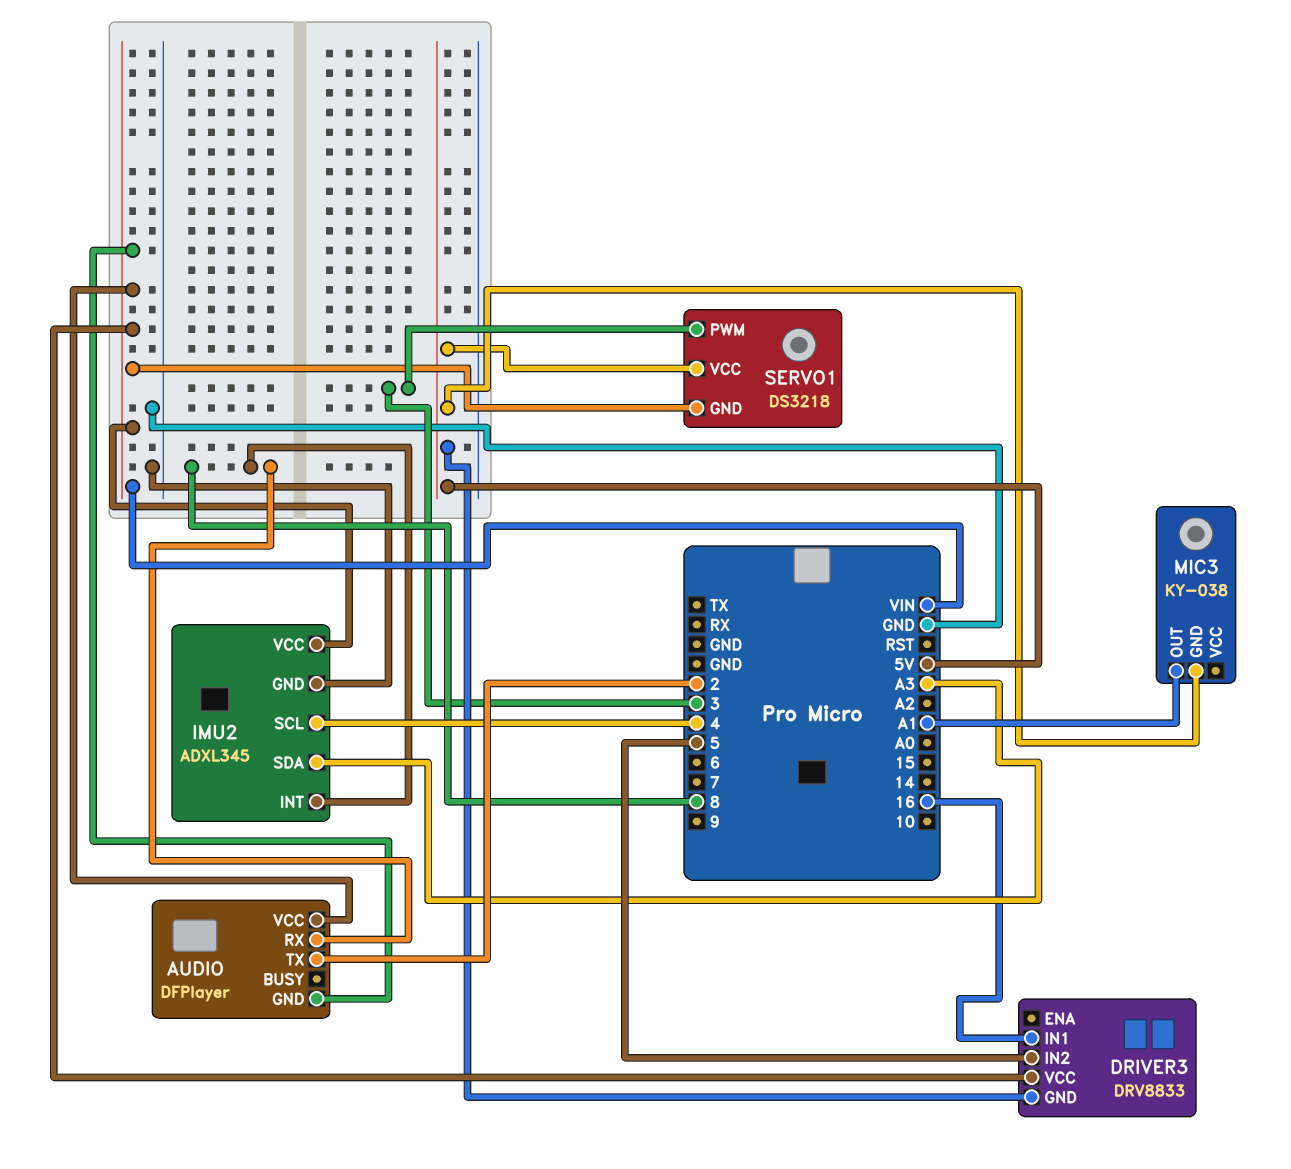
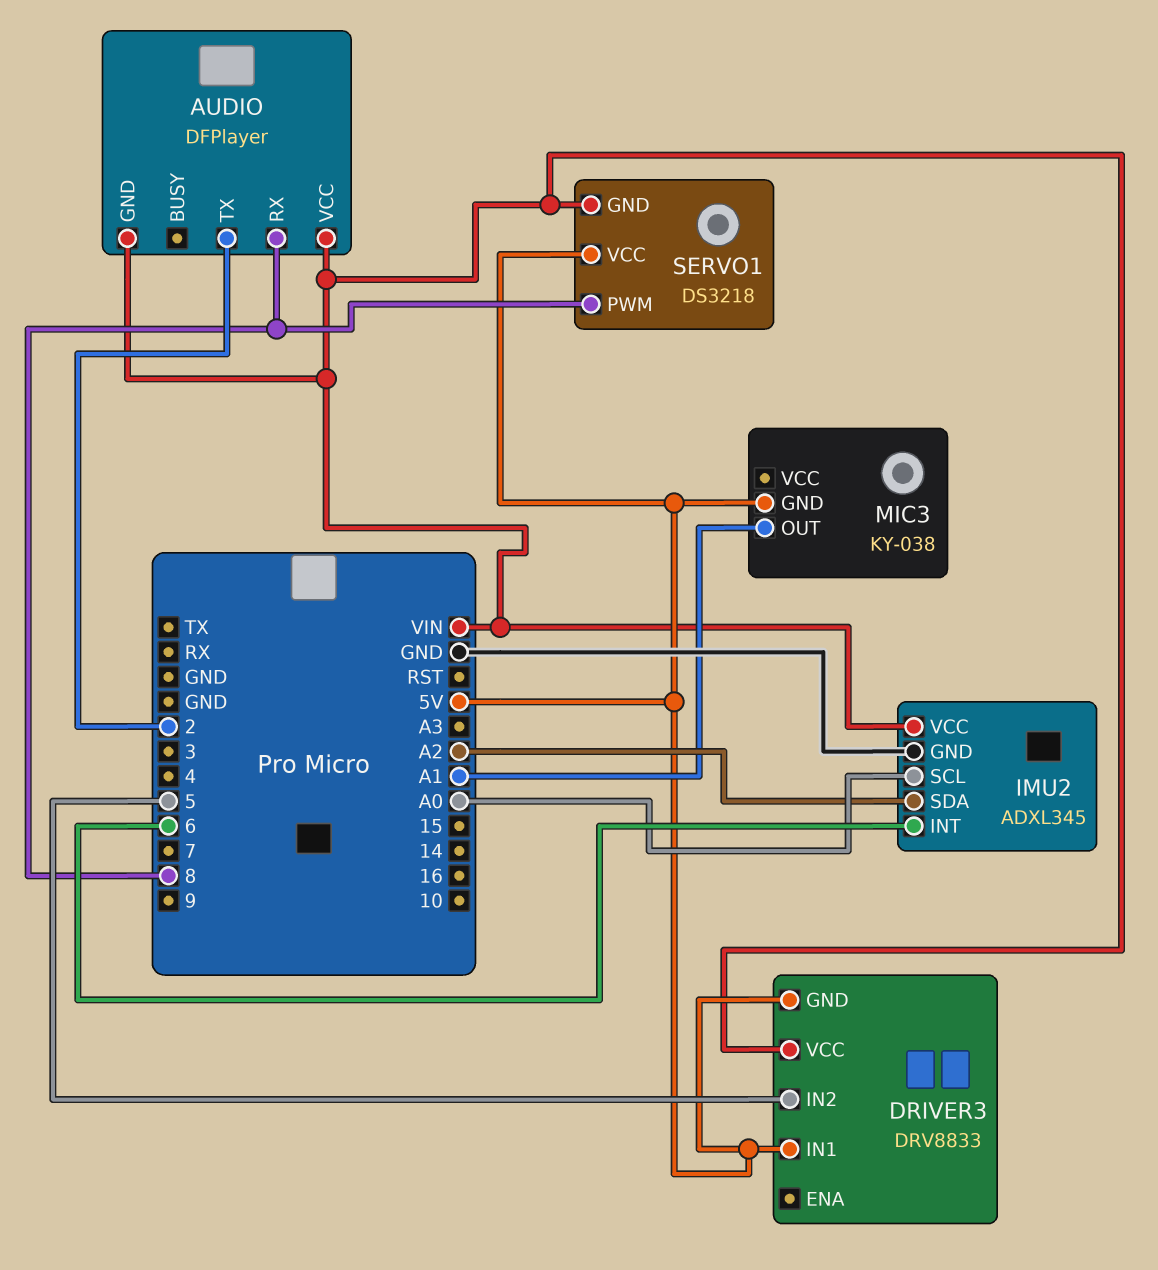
DRIVER3 pin IN1: 16 -> 5V
IMU2 pin INT: 8 -> 6
IMU2 pin SCL: 4 -> A0
IMU2 pin SDA: A3 -> A2
SERVO1 pin PWM: 3 -> 8

